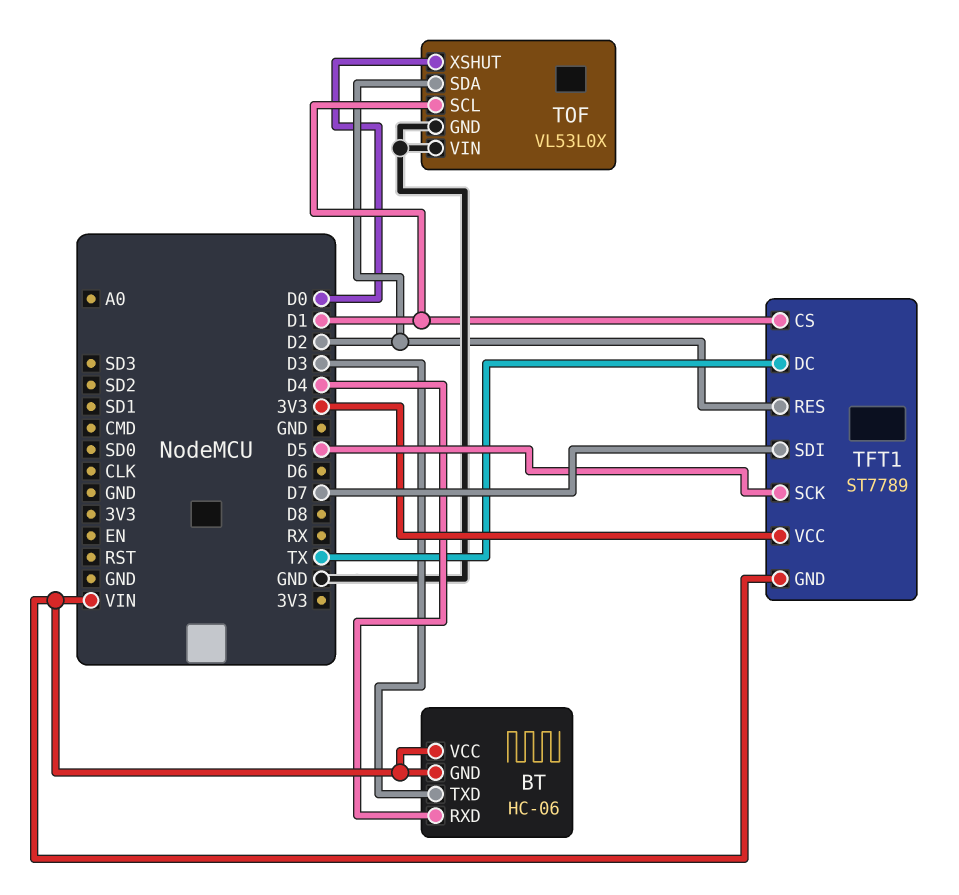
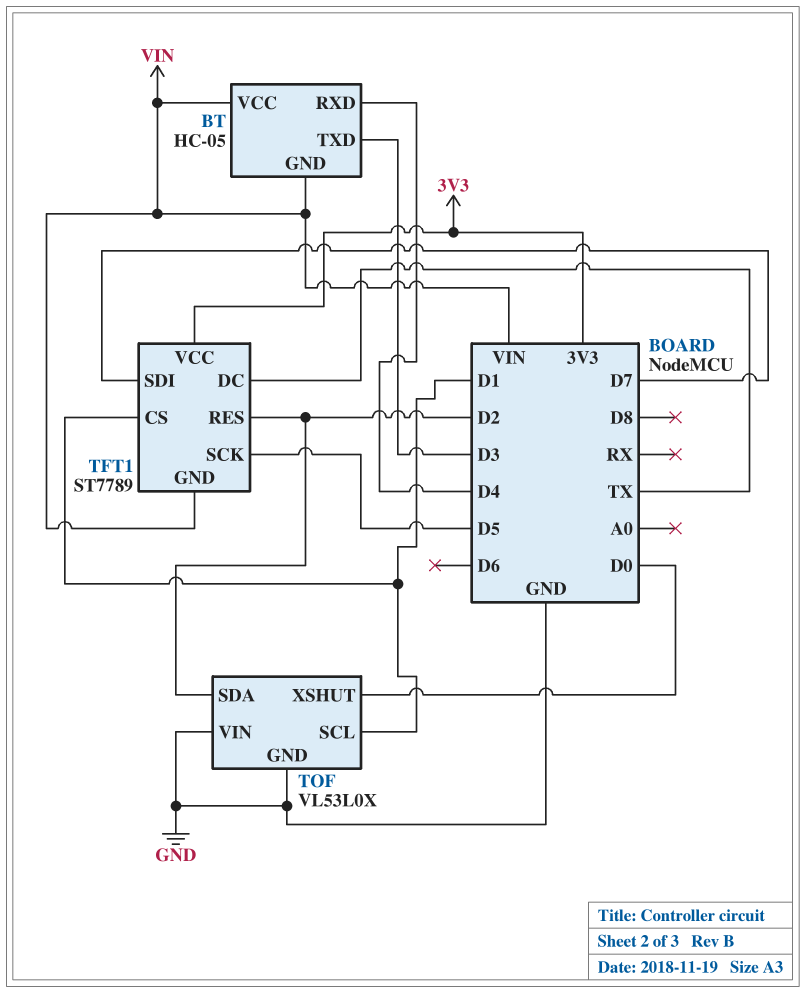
BT: HC-06 -> HC-05

